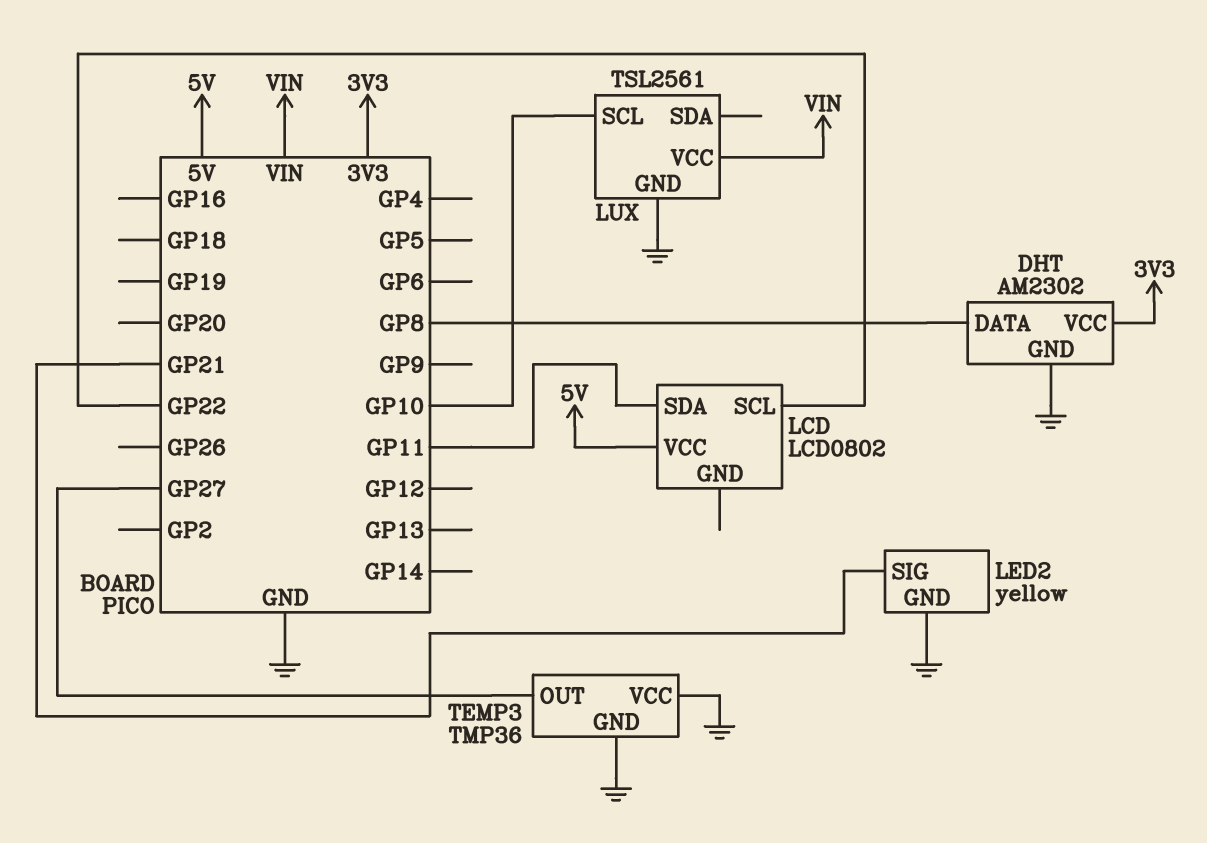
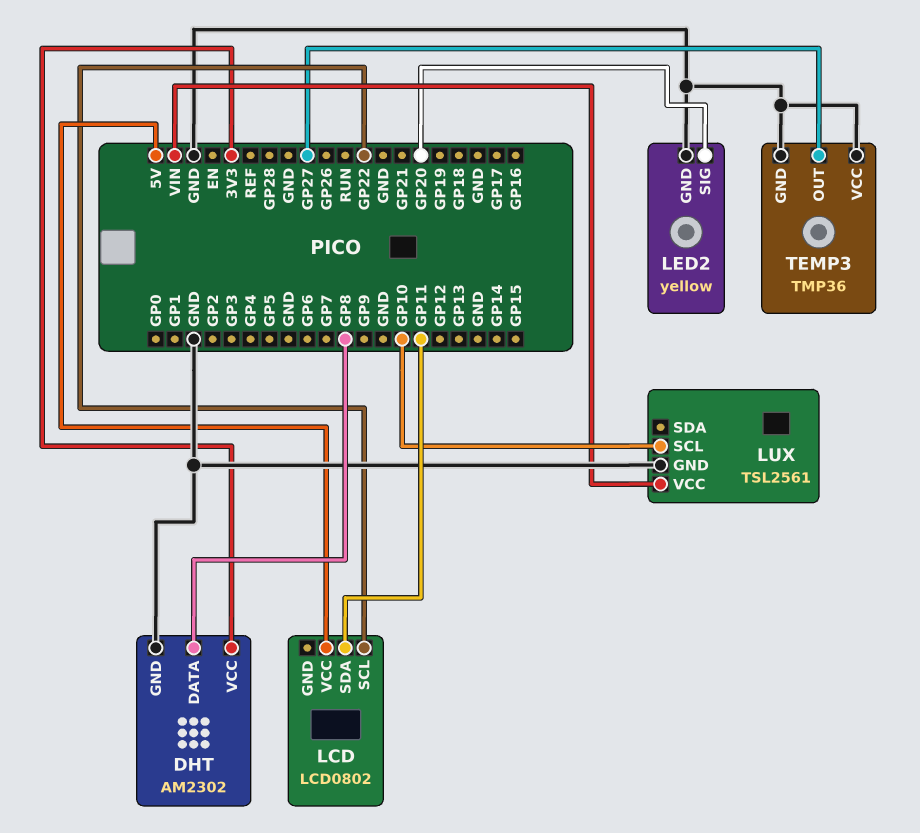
LED2 pin SIG: GP21 -> GP20

